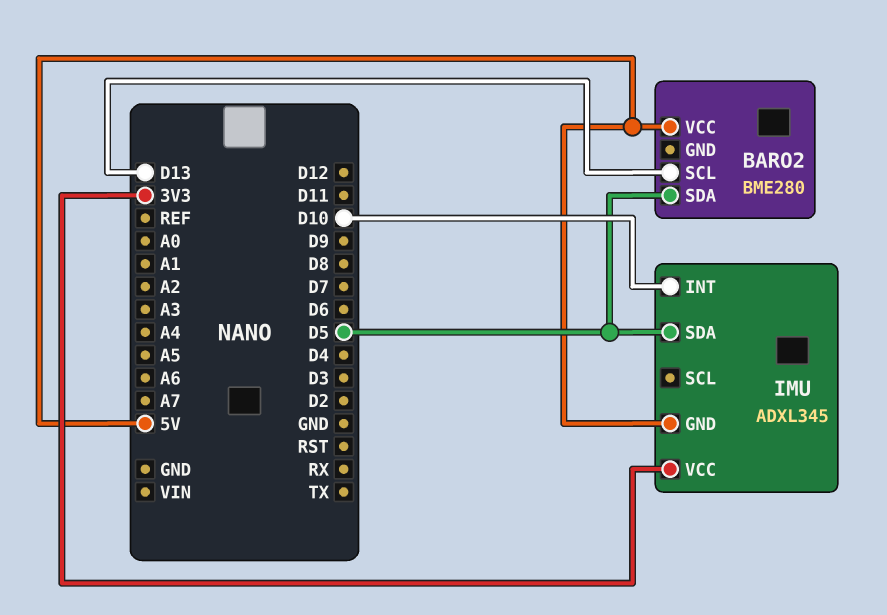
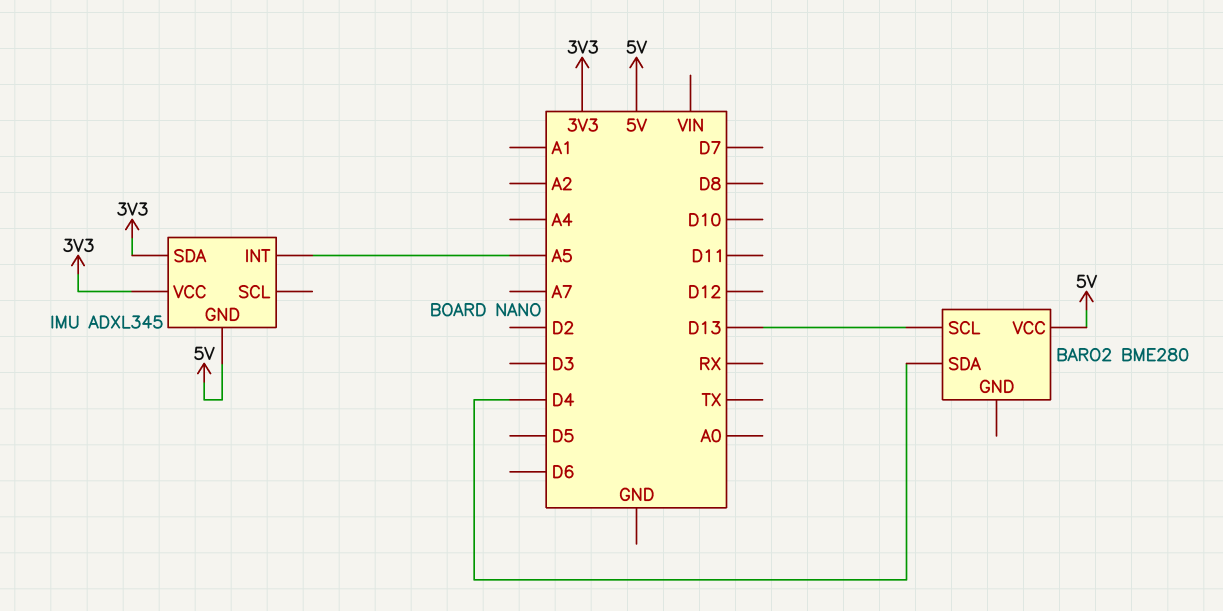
BARO2 pin SDA: D5 -> D4
IMU pin INT: D10 -> A5
IMU pin SDA: D5 -> 3V3

